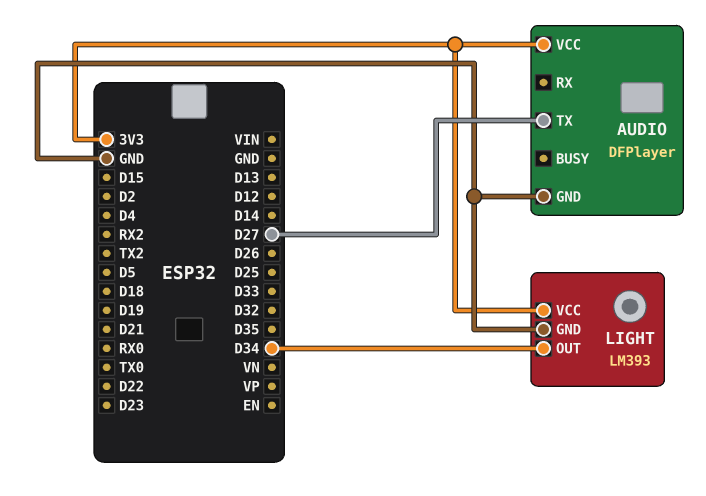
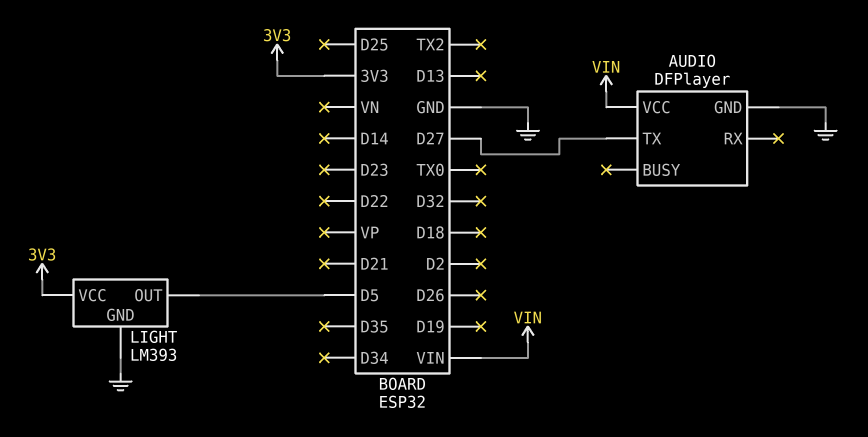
AUDIO pin VCC: 3V3 -> VIN
LIGHT pin OUT: D34 -> D5

